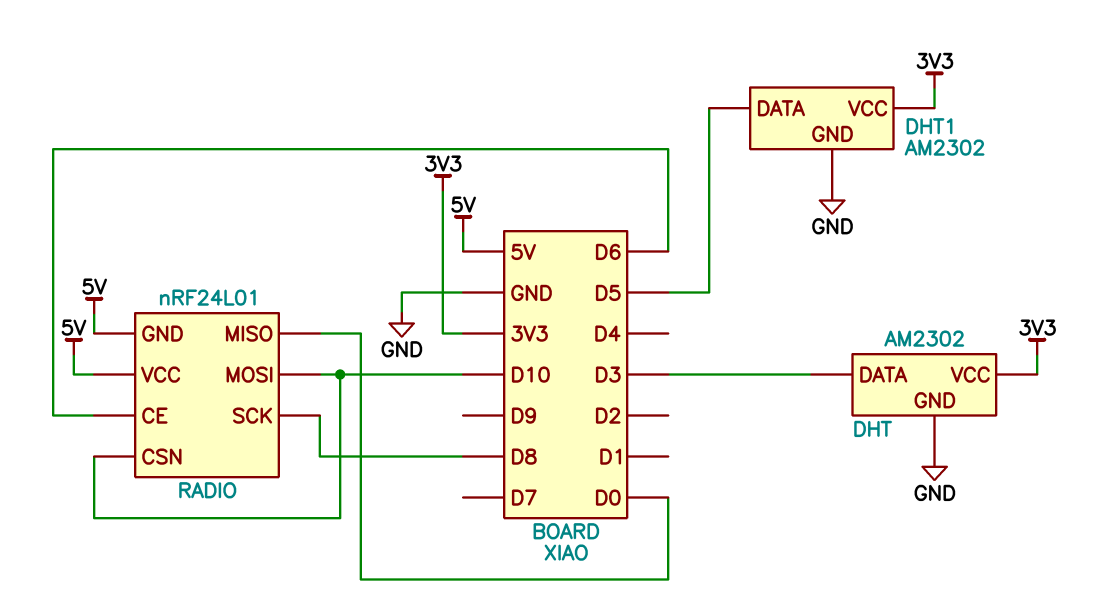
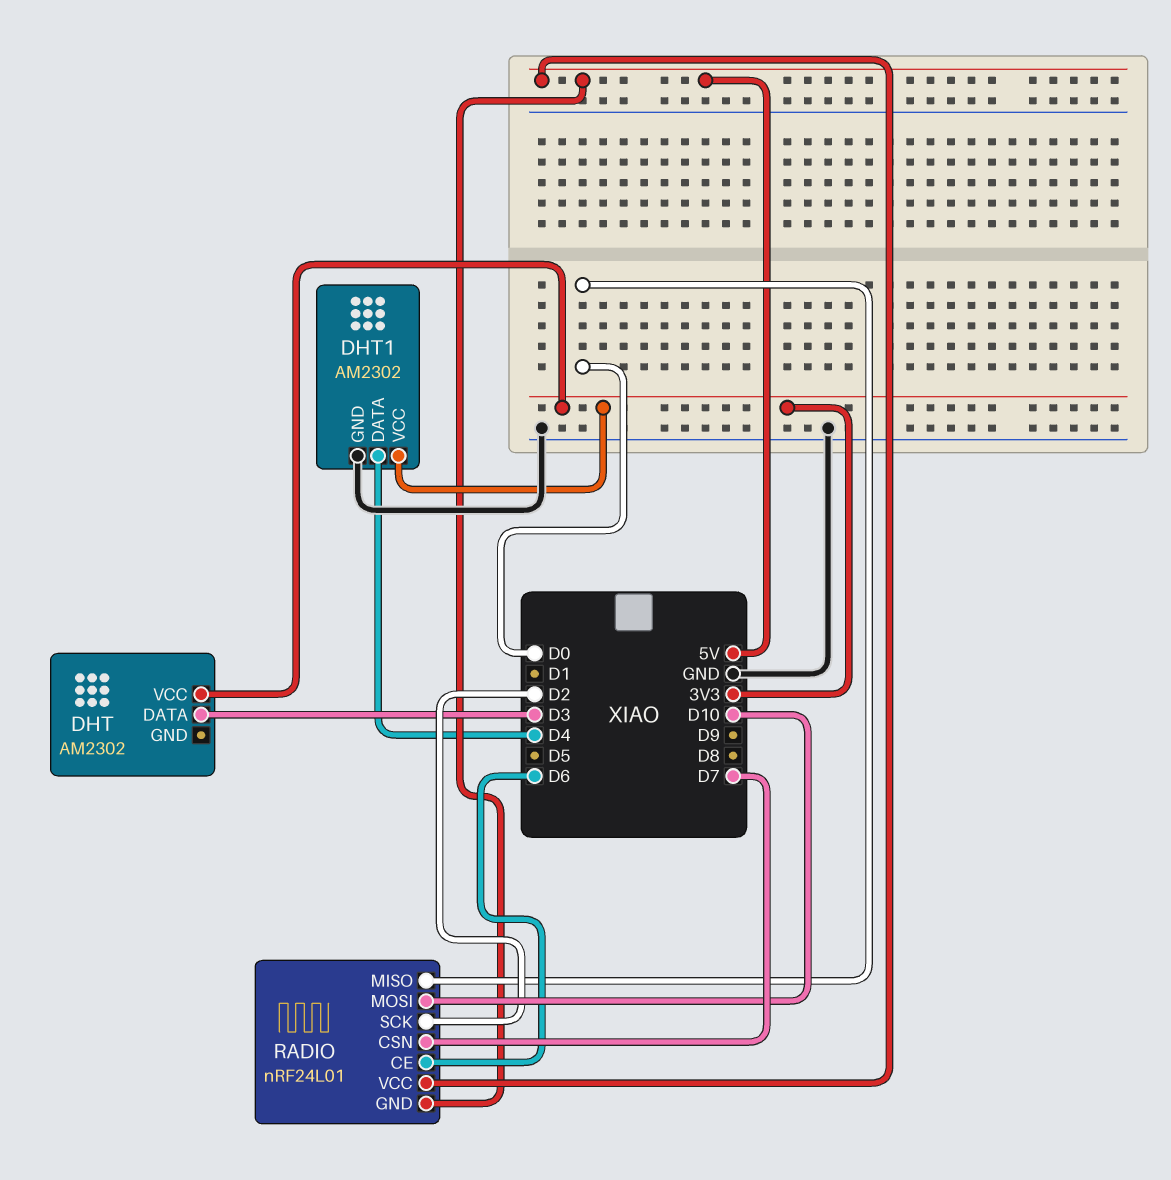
DHT pin GND: GND -> none
DHT1 pin DATA: D5 -> D4
RADIO pin CSN: D10 -> D7
RADIO pin SCK: D8 -> D2

